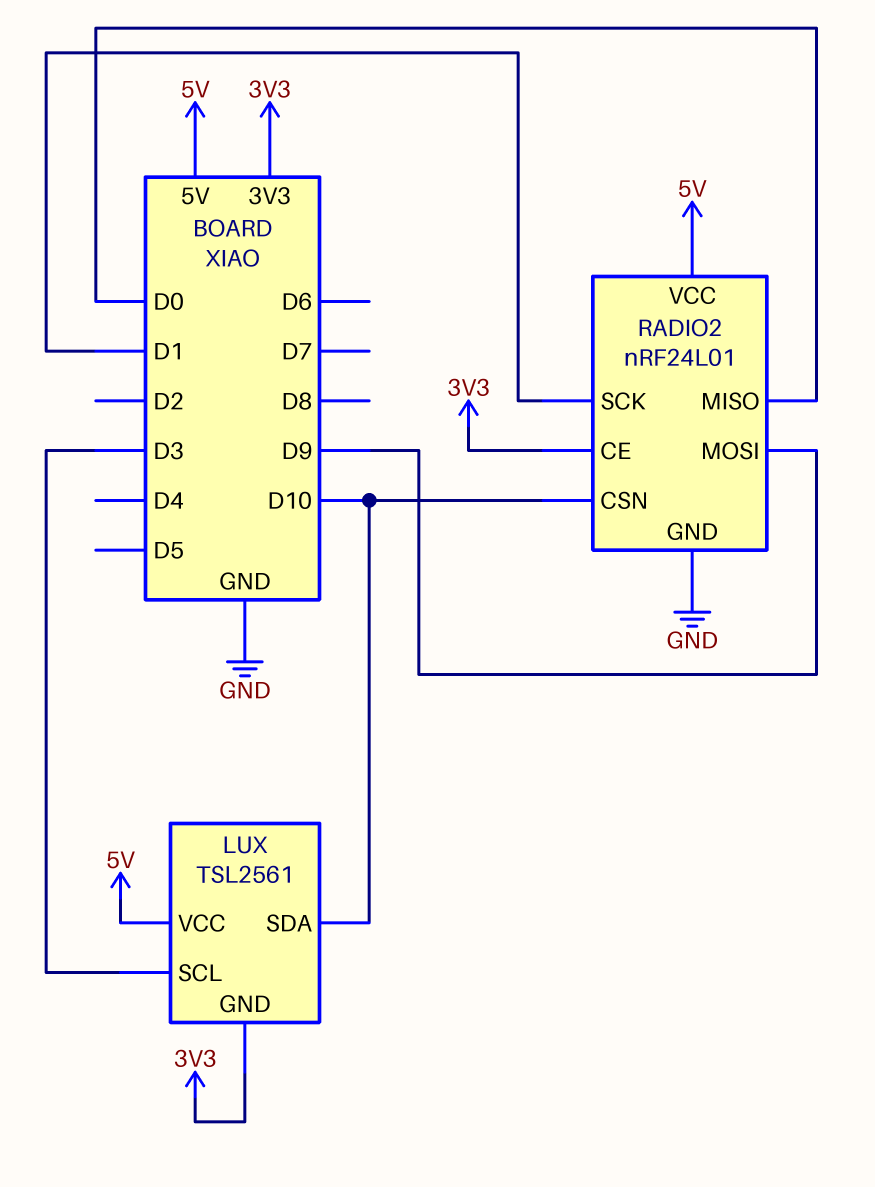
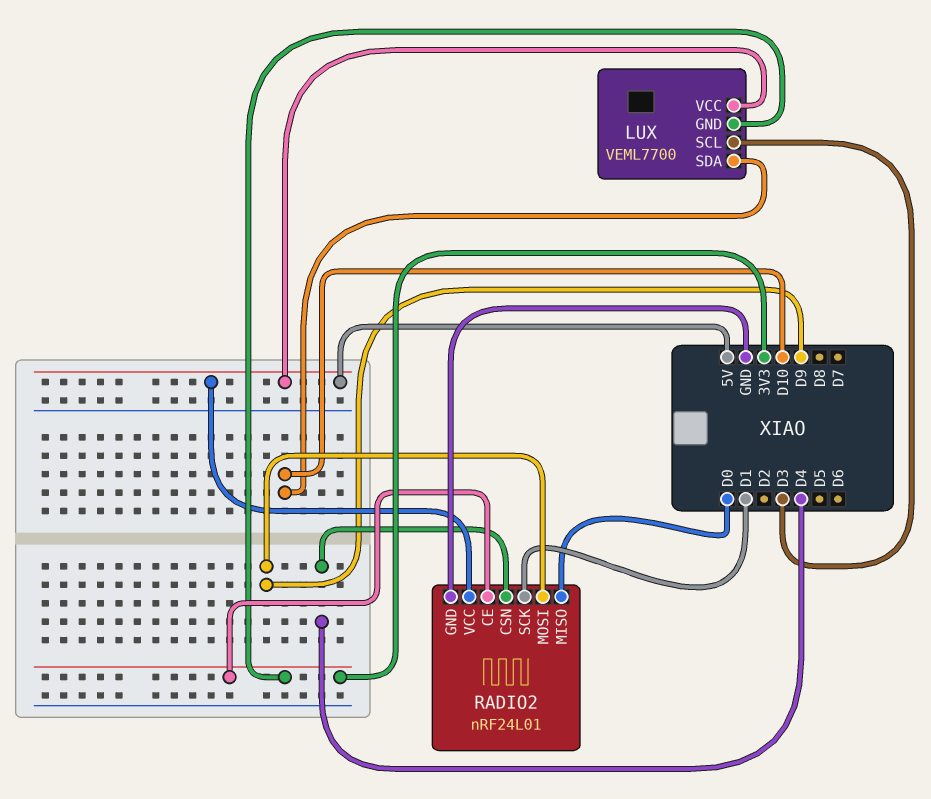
LUX: TSL2561 -> VEML7700
RADIO2 pin CSN: D10 -> D4

